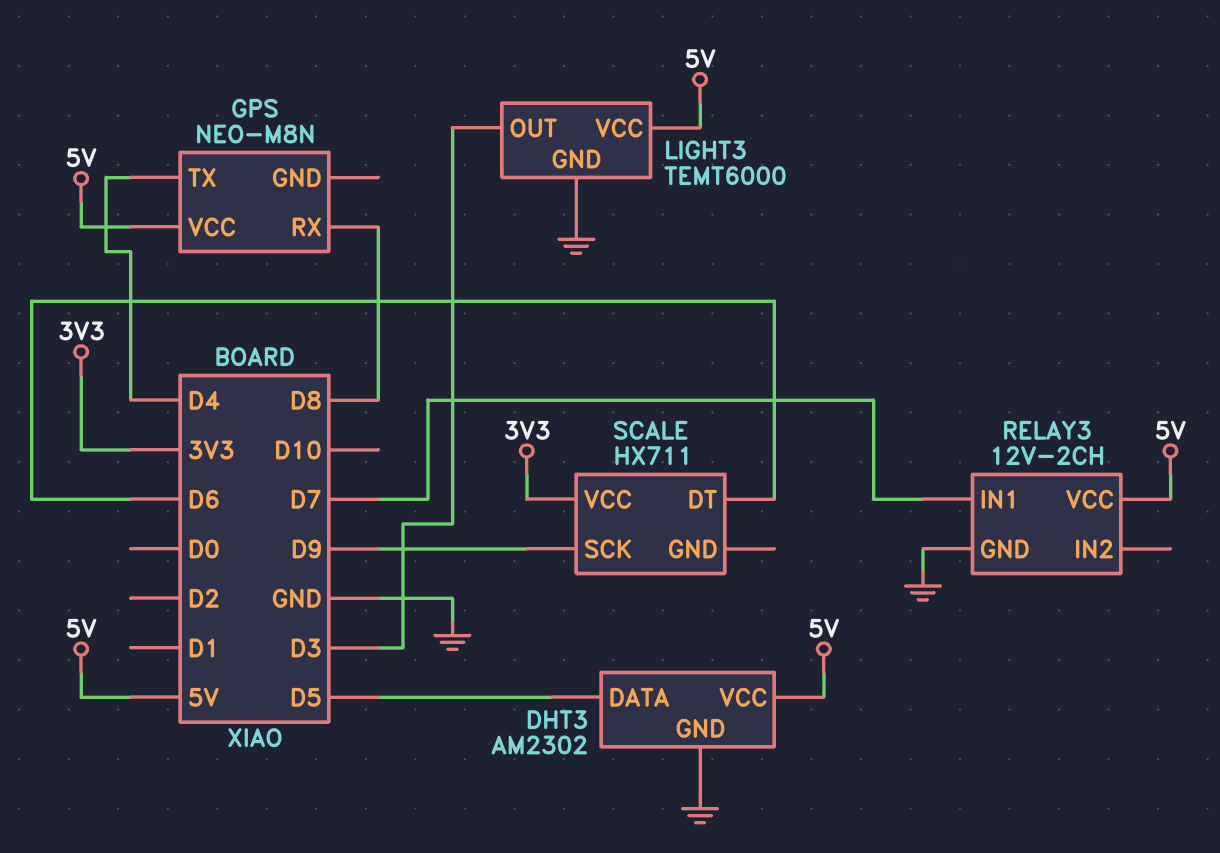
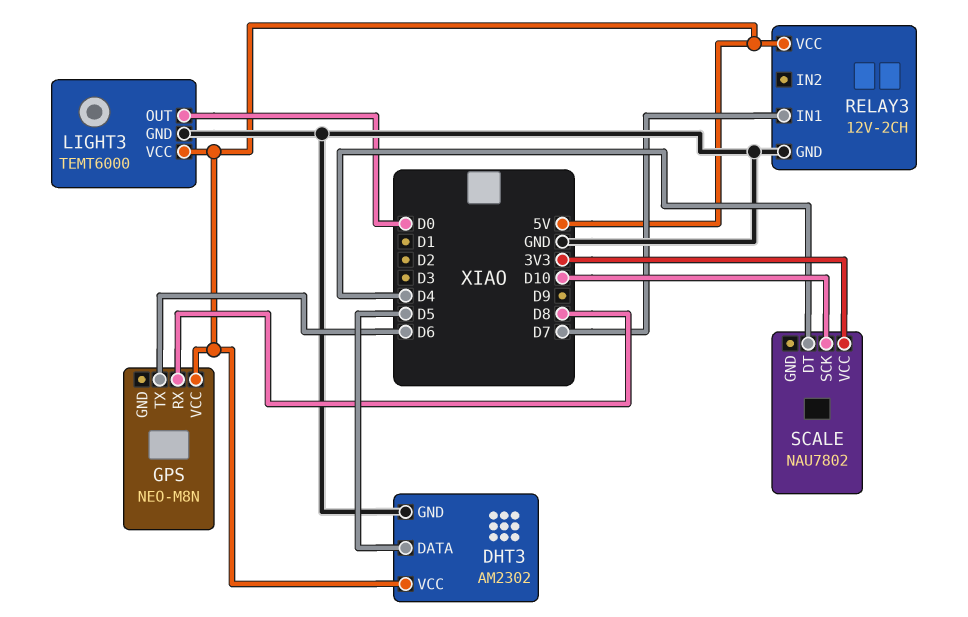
GPS pin TX: D4 -> D6
LIGHT3 pin OUT: D3 -> D0
SCALE: HX711 -> NAU7802
SCALE pin DT: D6 -> D4
SCALE pin SCK: D9 -> D10

